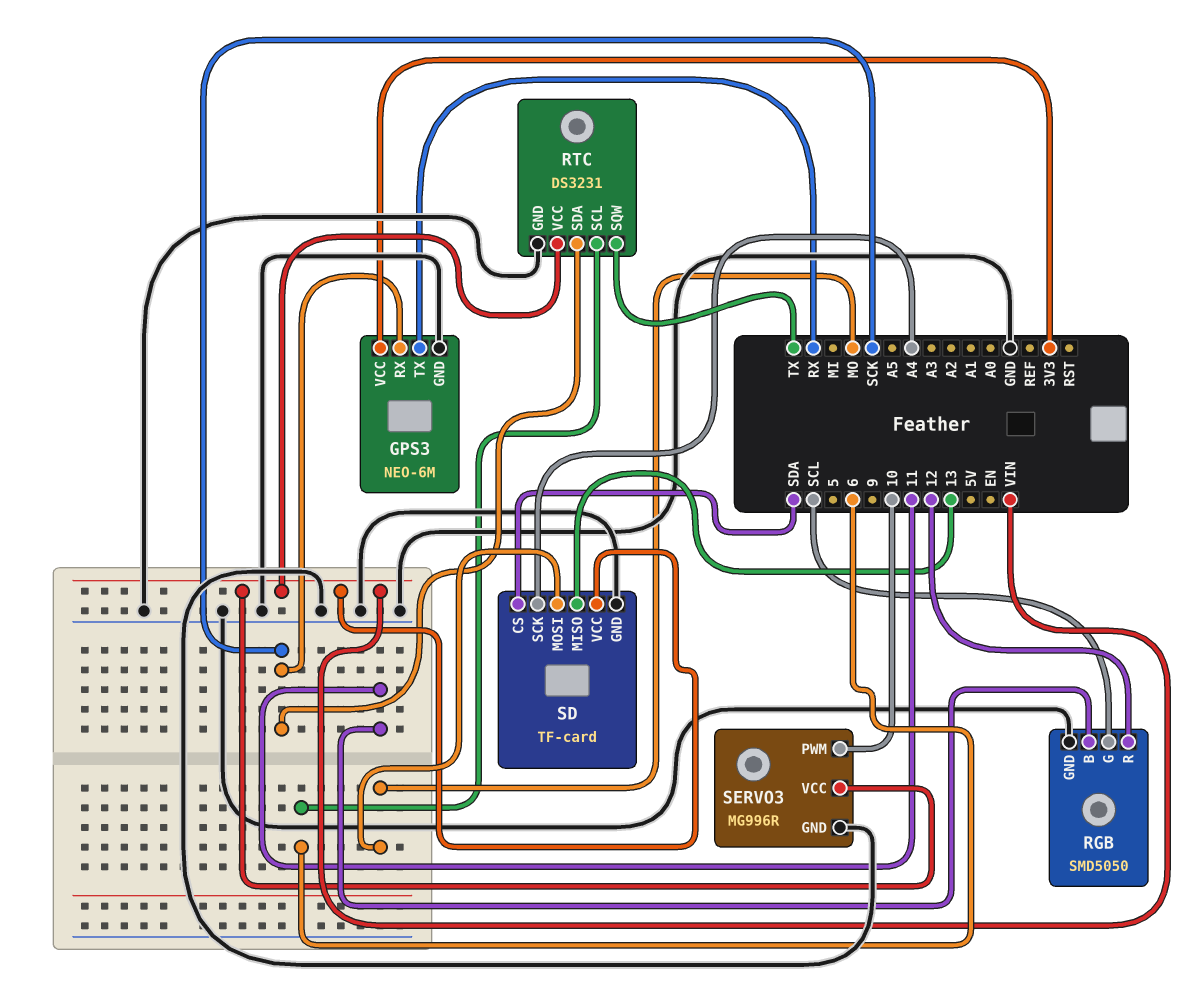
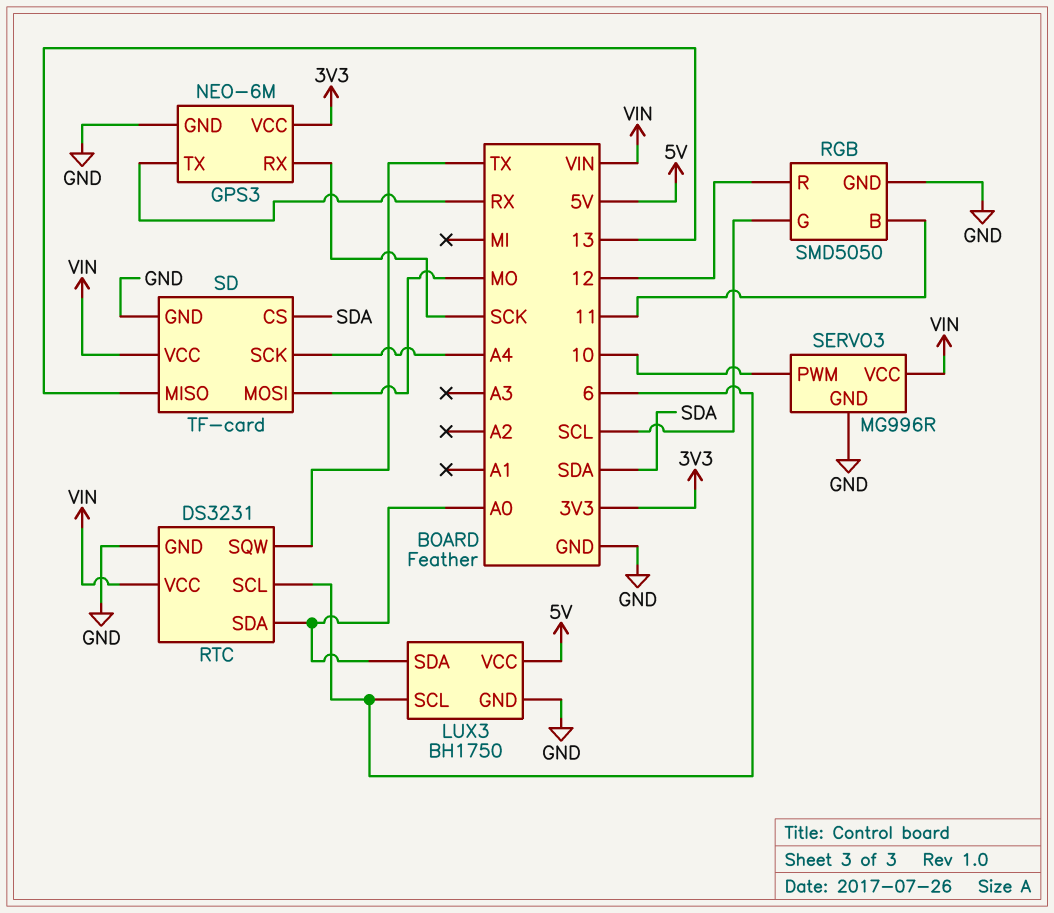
LUX3: none -> BH1750
LUX3 pin GND: none -> GND
LUX3 pin SCL: none -> 6
LUX3 pin SDA: none -> A0
LUX3 pin VCC: none -> 5V
RTC pin SDA: SCK -> A0

